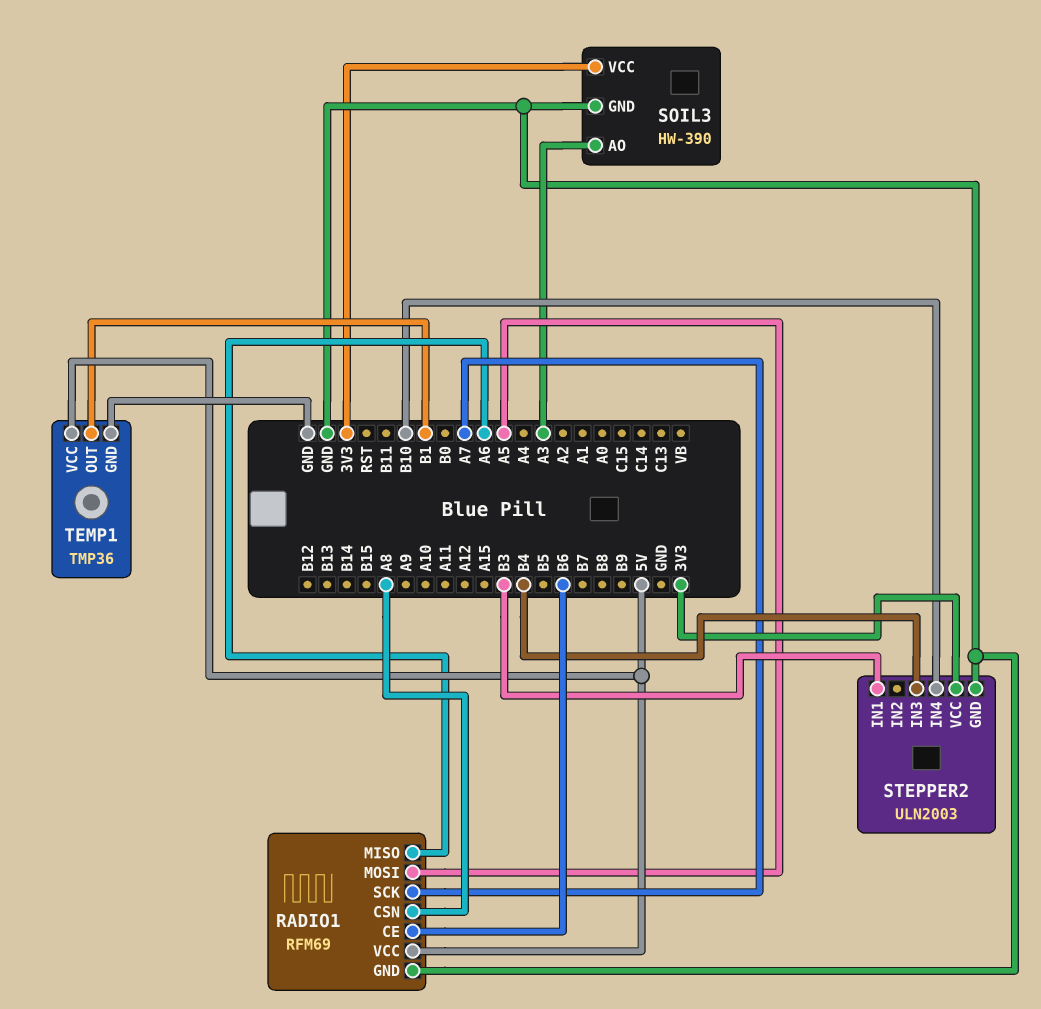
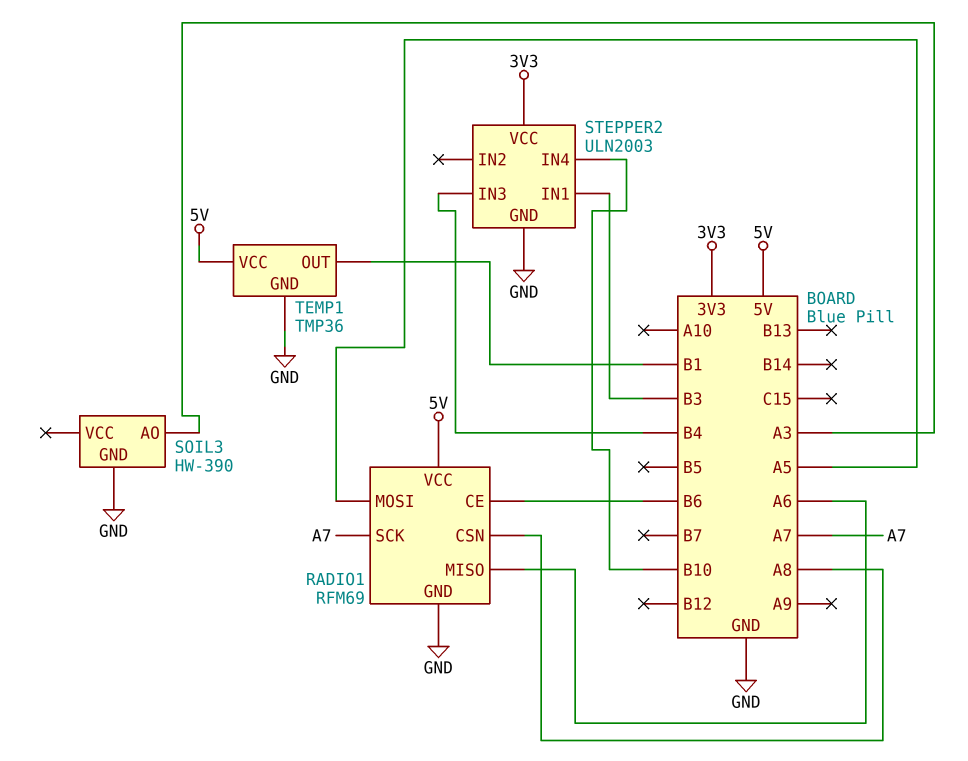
SOIL3 pin VCC: 3V3 -> none

